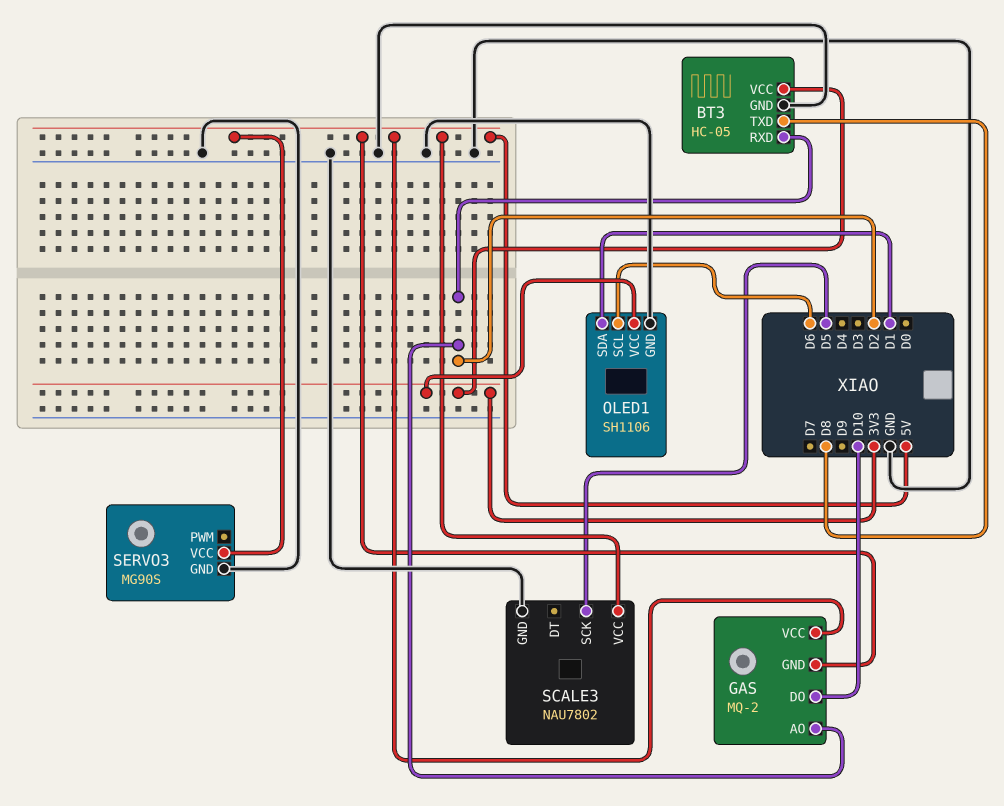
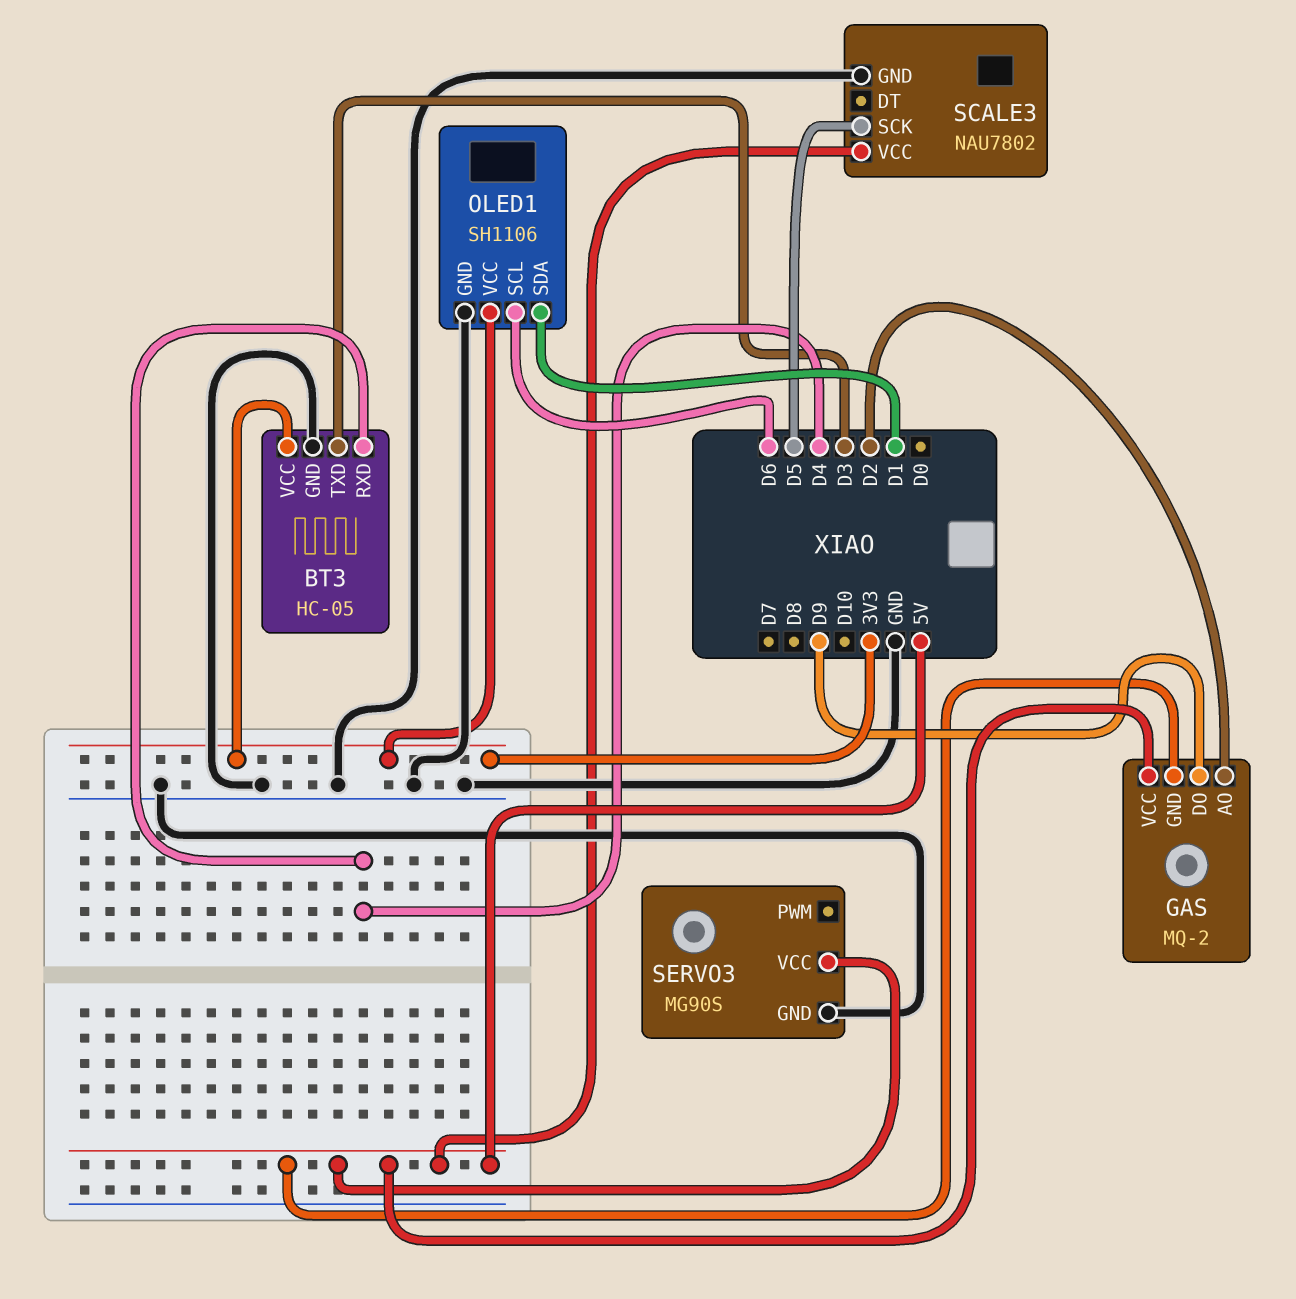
BT3 pin RXD: D2 -> D4
BT3 pin TXD: D8 -> D3
GAS pin DO: D10 -> D9

